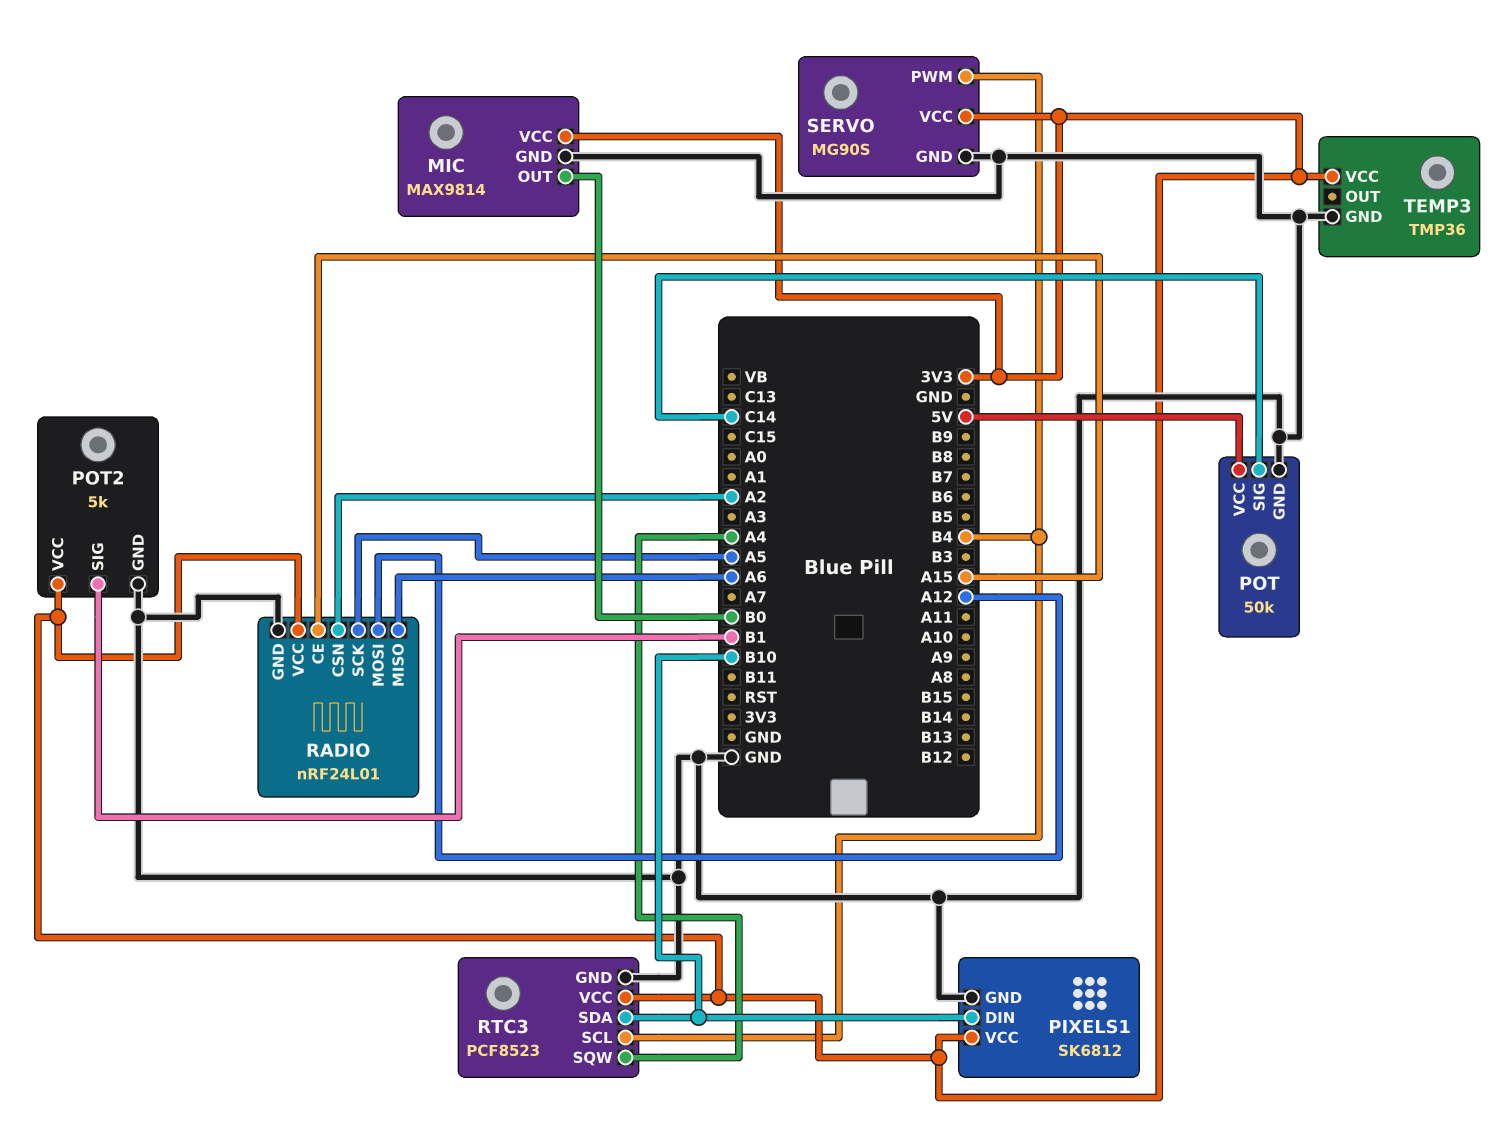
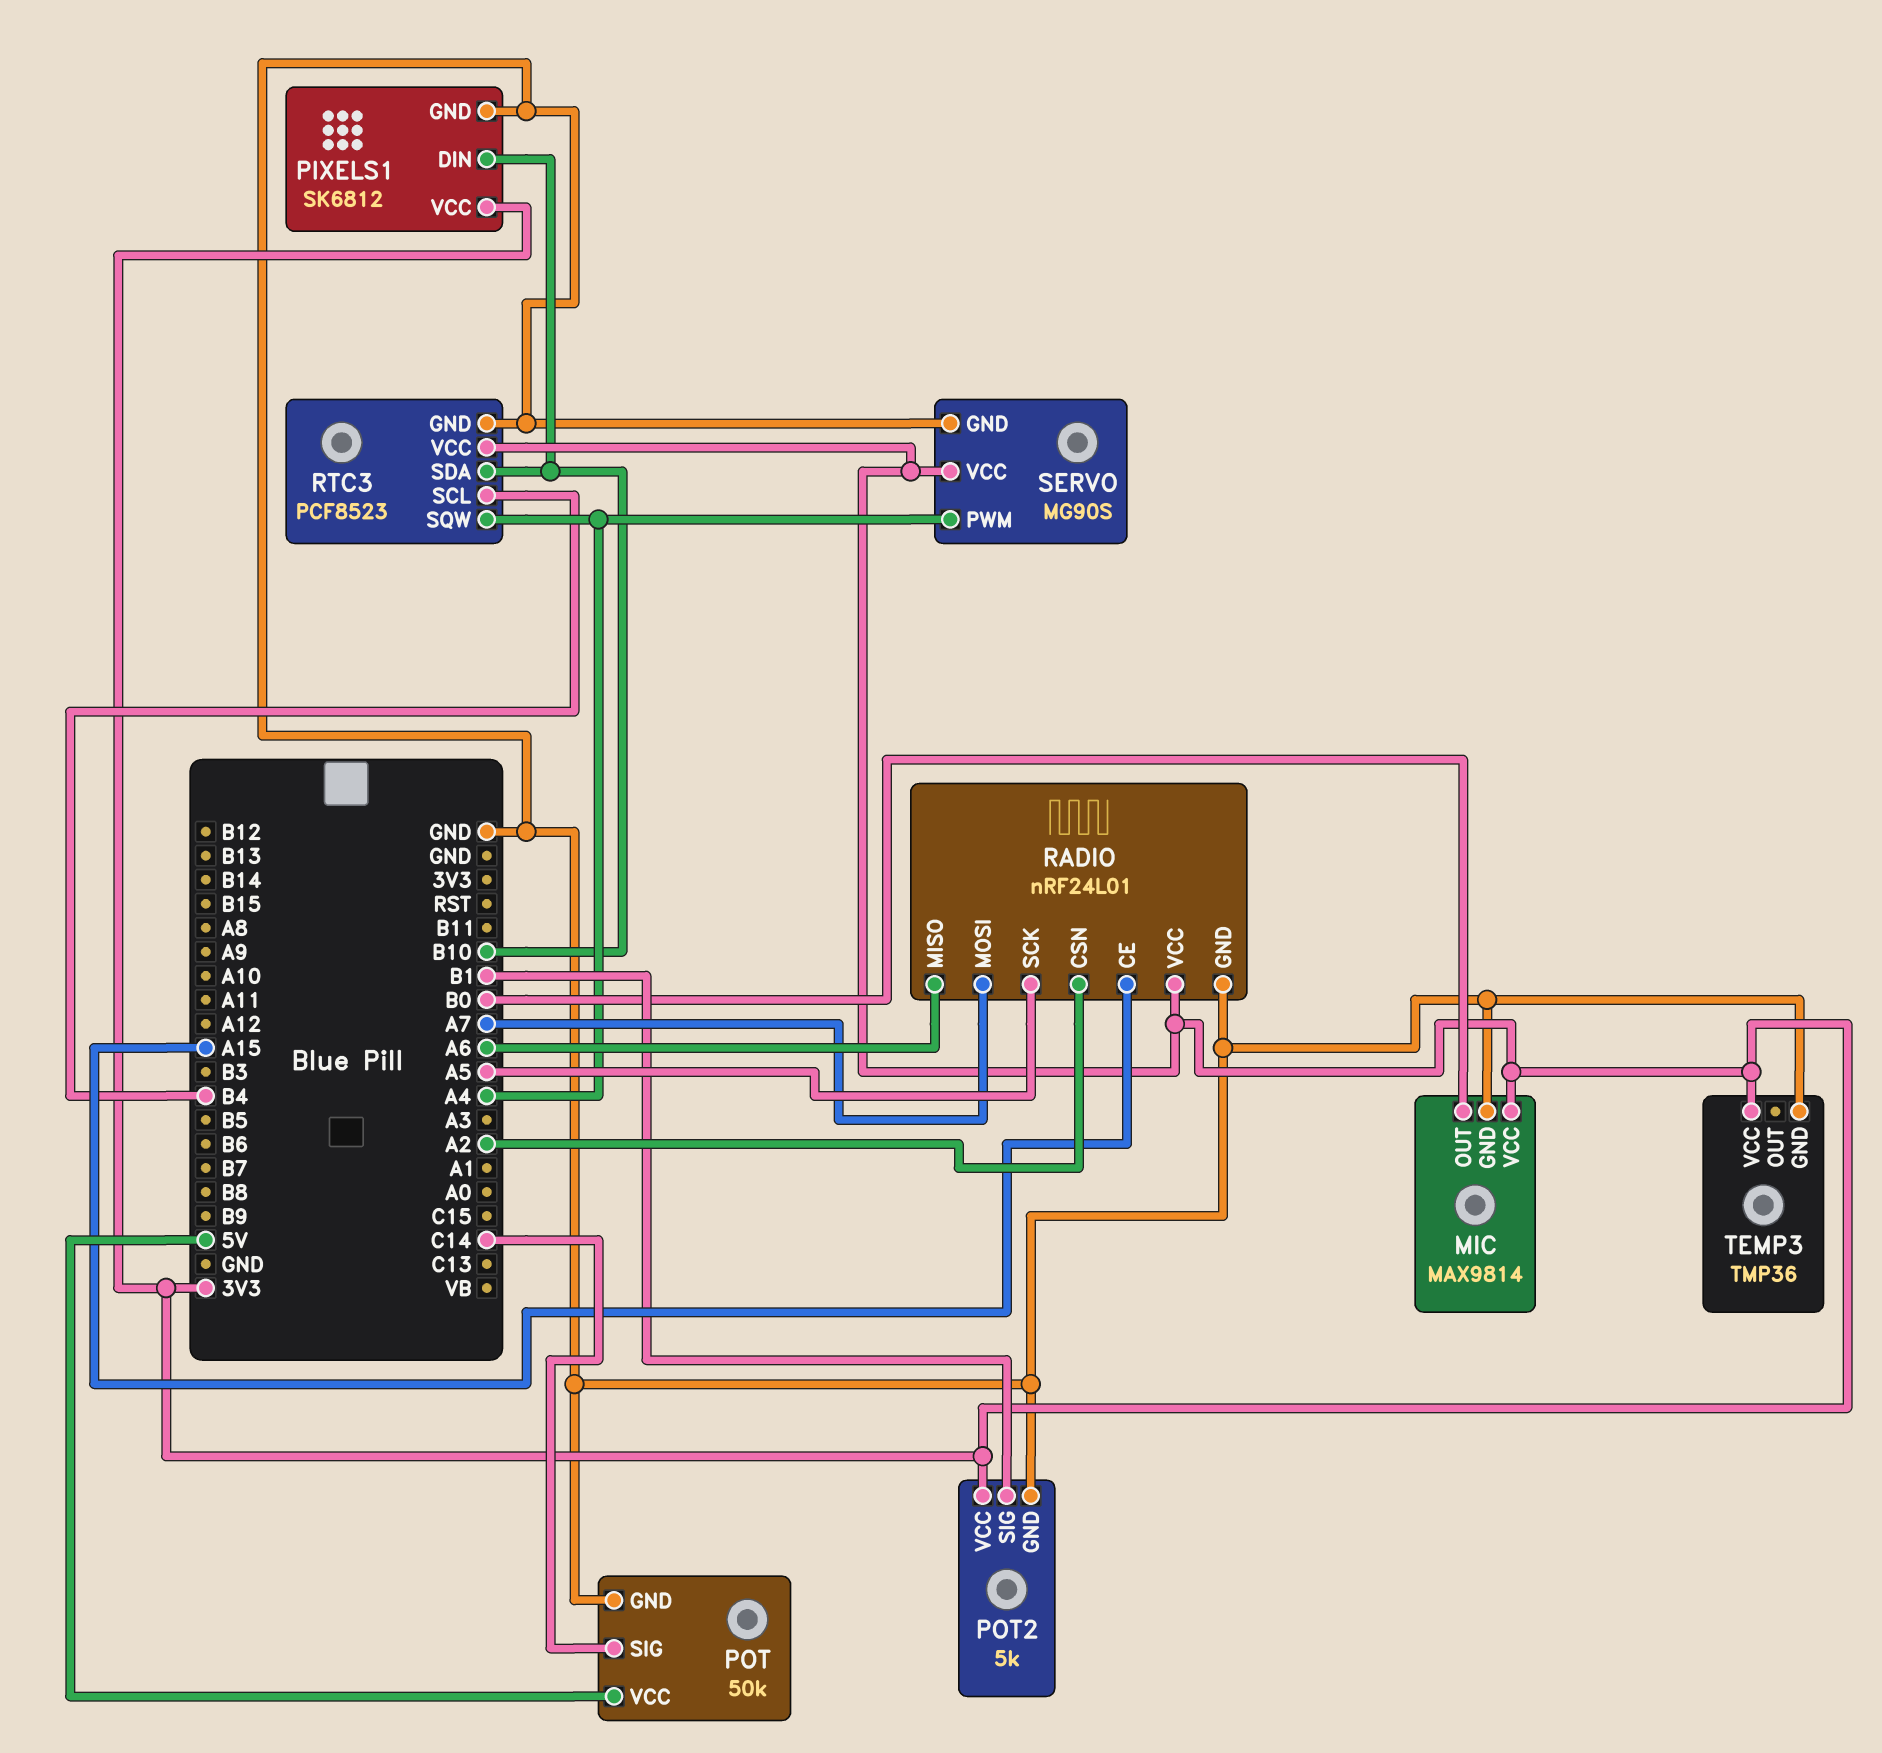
RADIO pin MOSI: A12 -> A7
SERVO pin PWM: B4 -> A4

